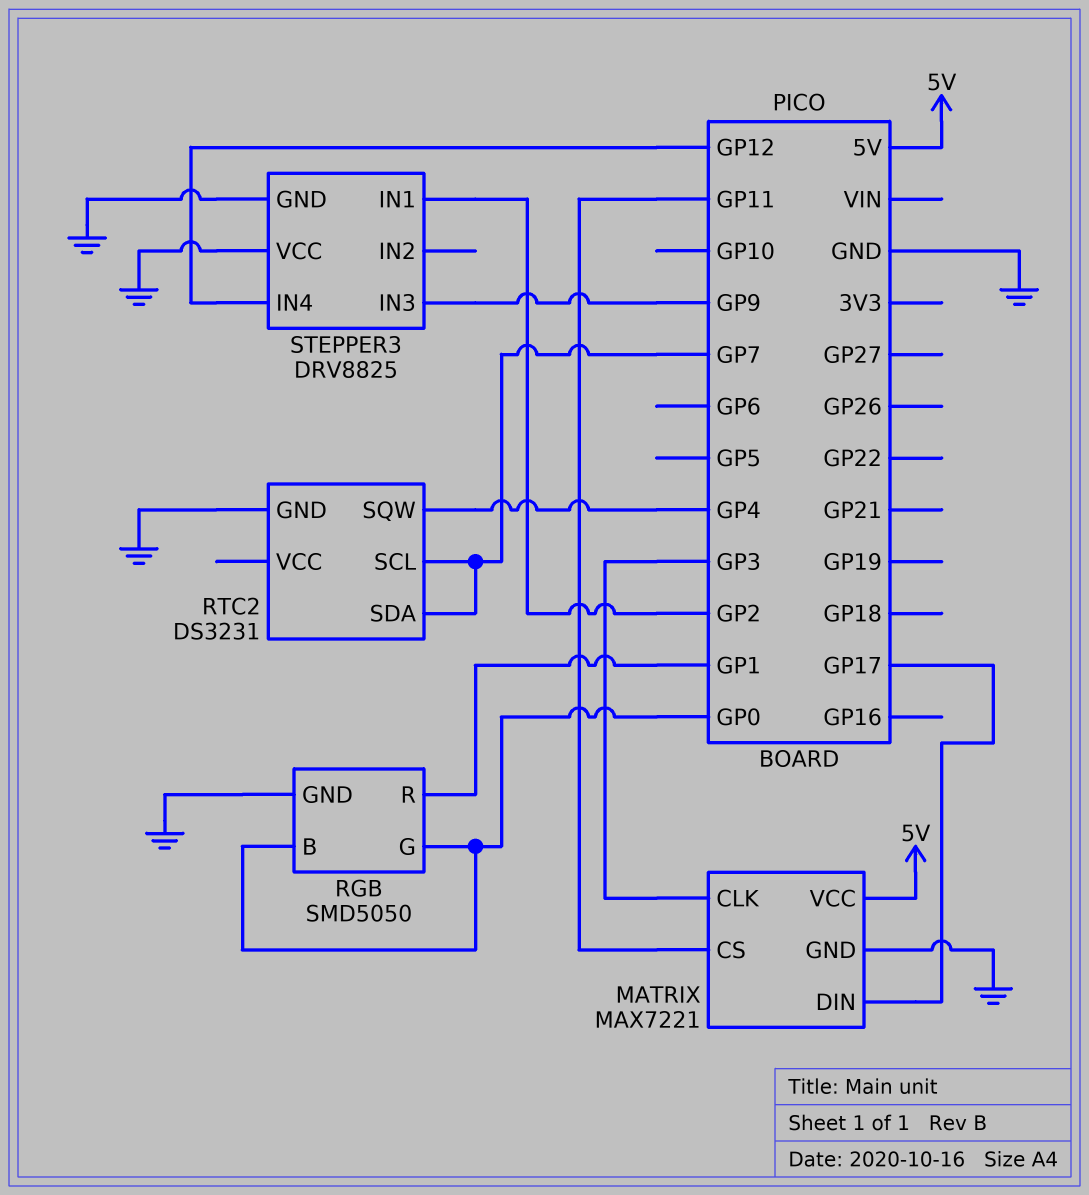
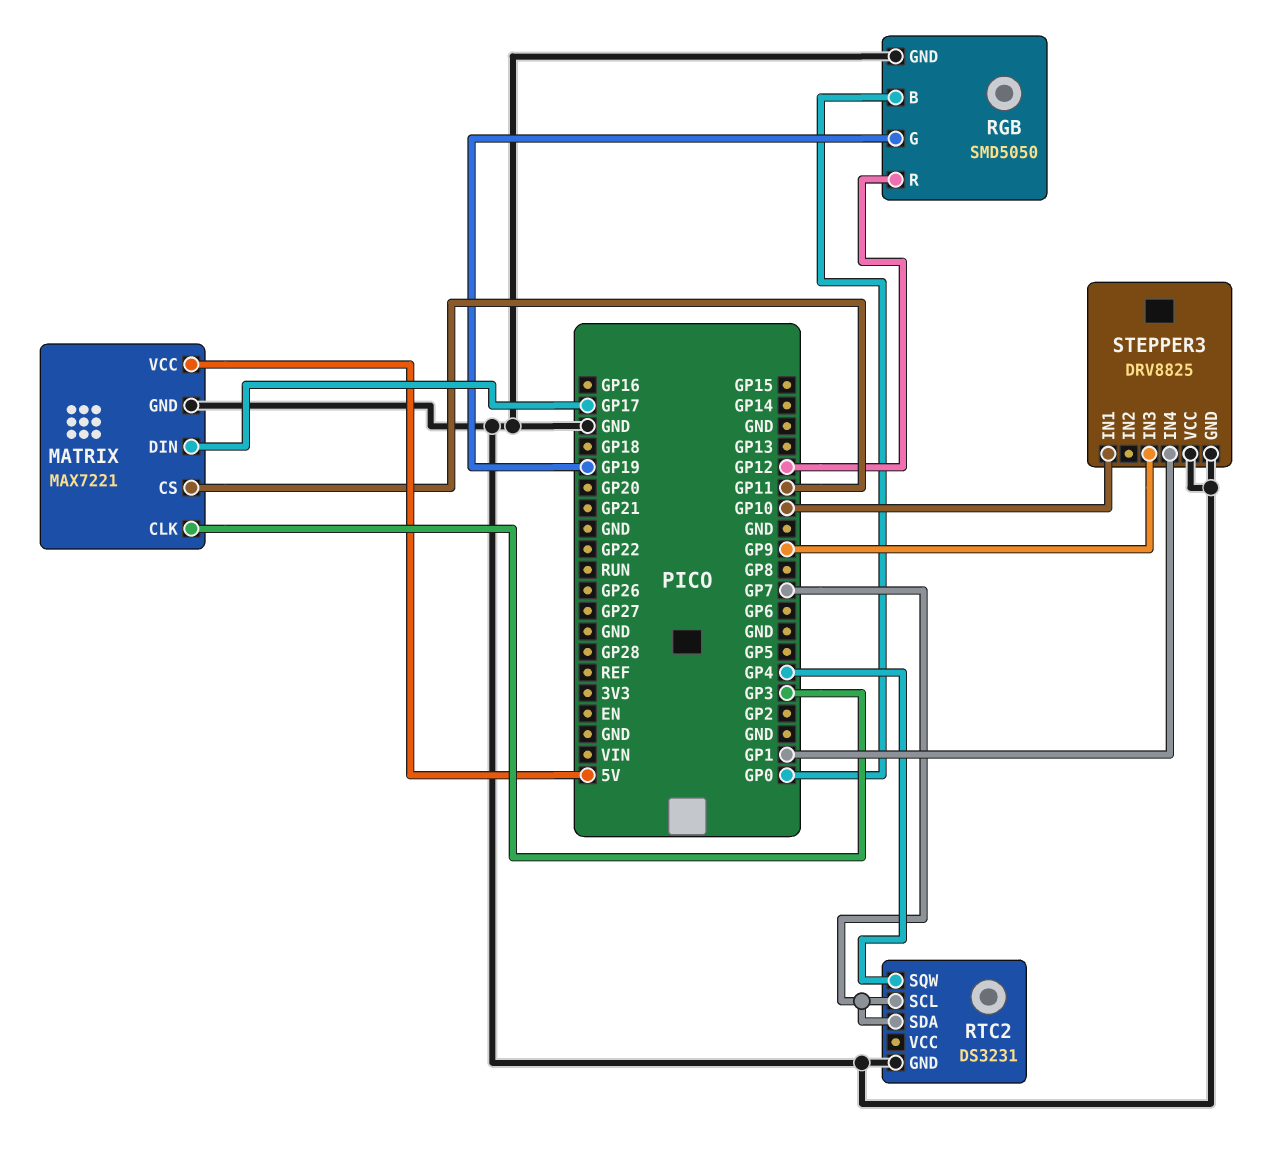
RGB pin G: GP0 -> GP19
RGB pin R: GP1 -> GP12
STEPPER3 pin IN1: GP2 -> GP10
STEPPER3 pin IN4: GP12 -> GP1

